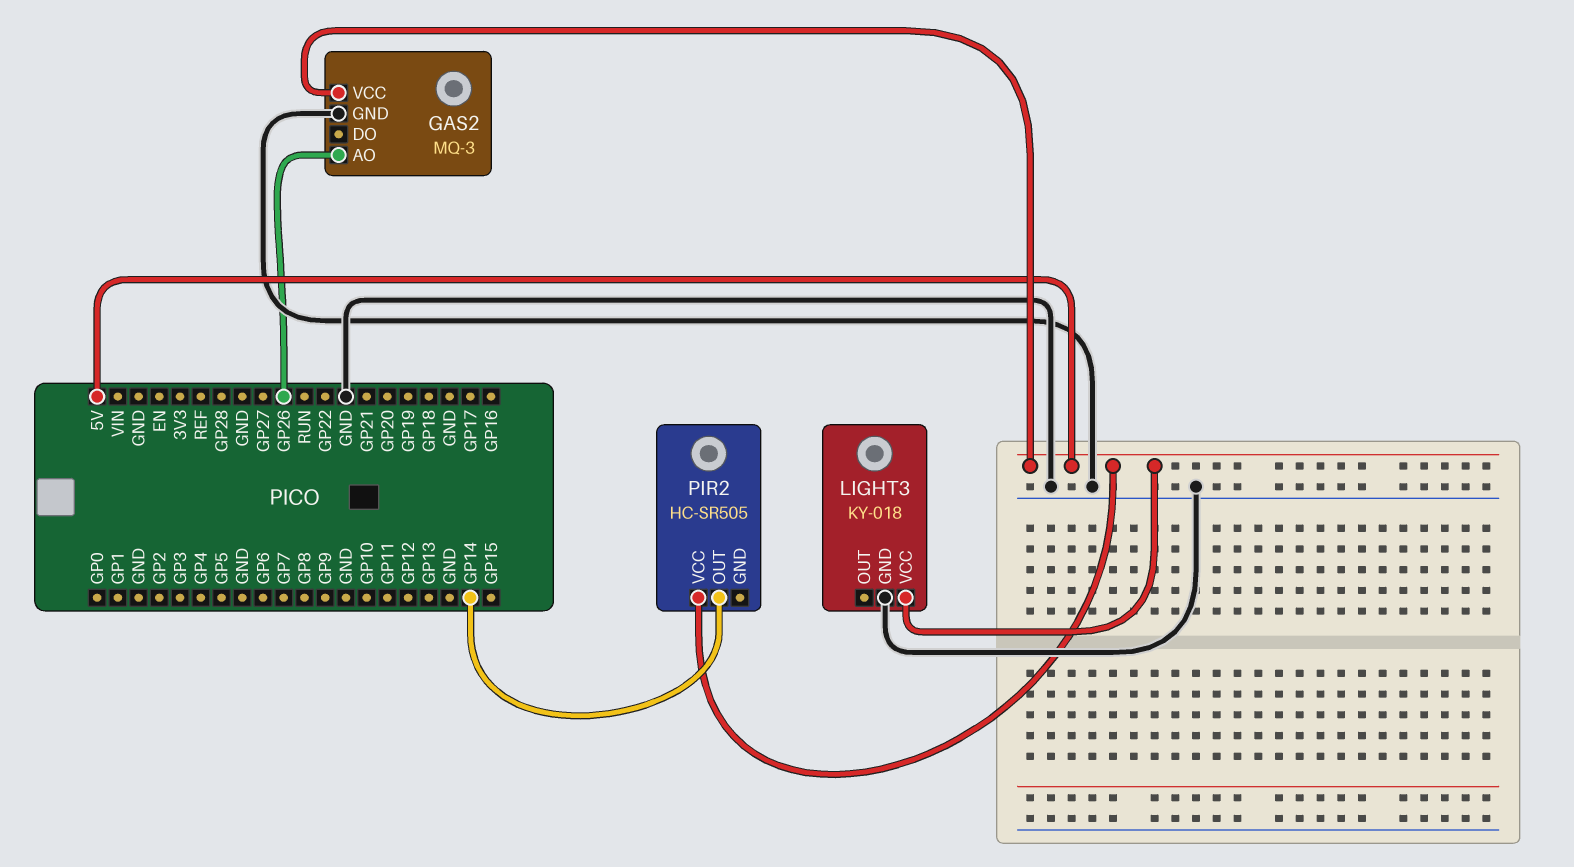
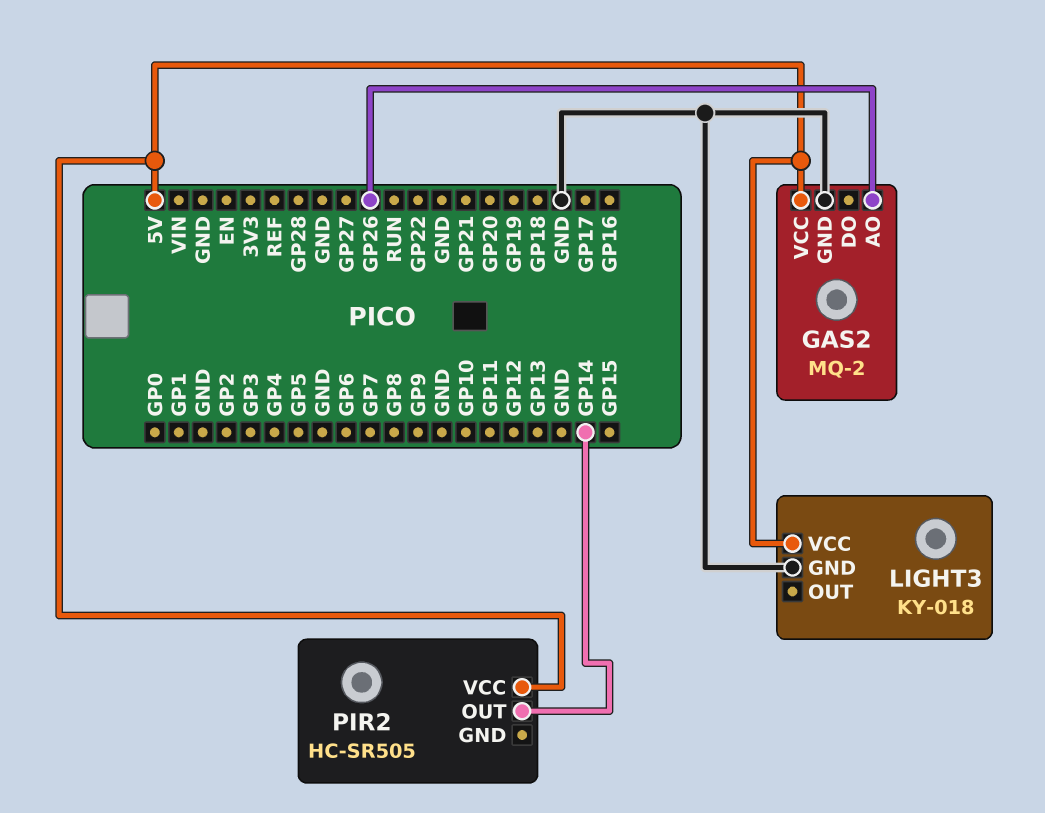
GAS2: MQ-3 -> MQ-2

